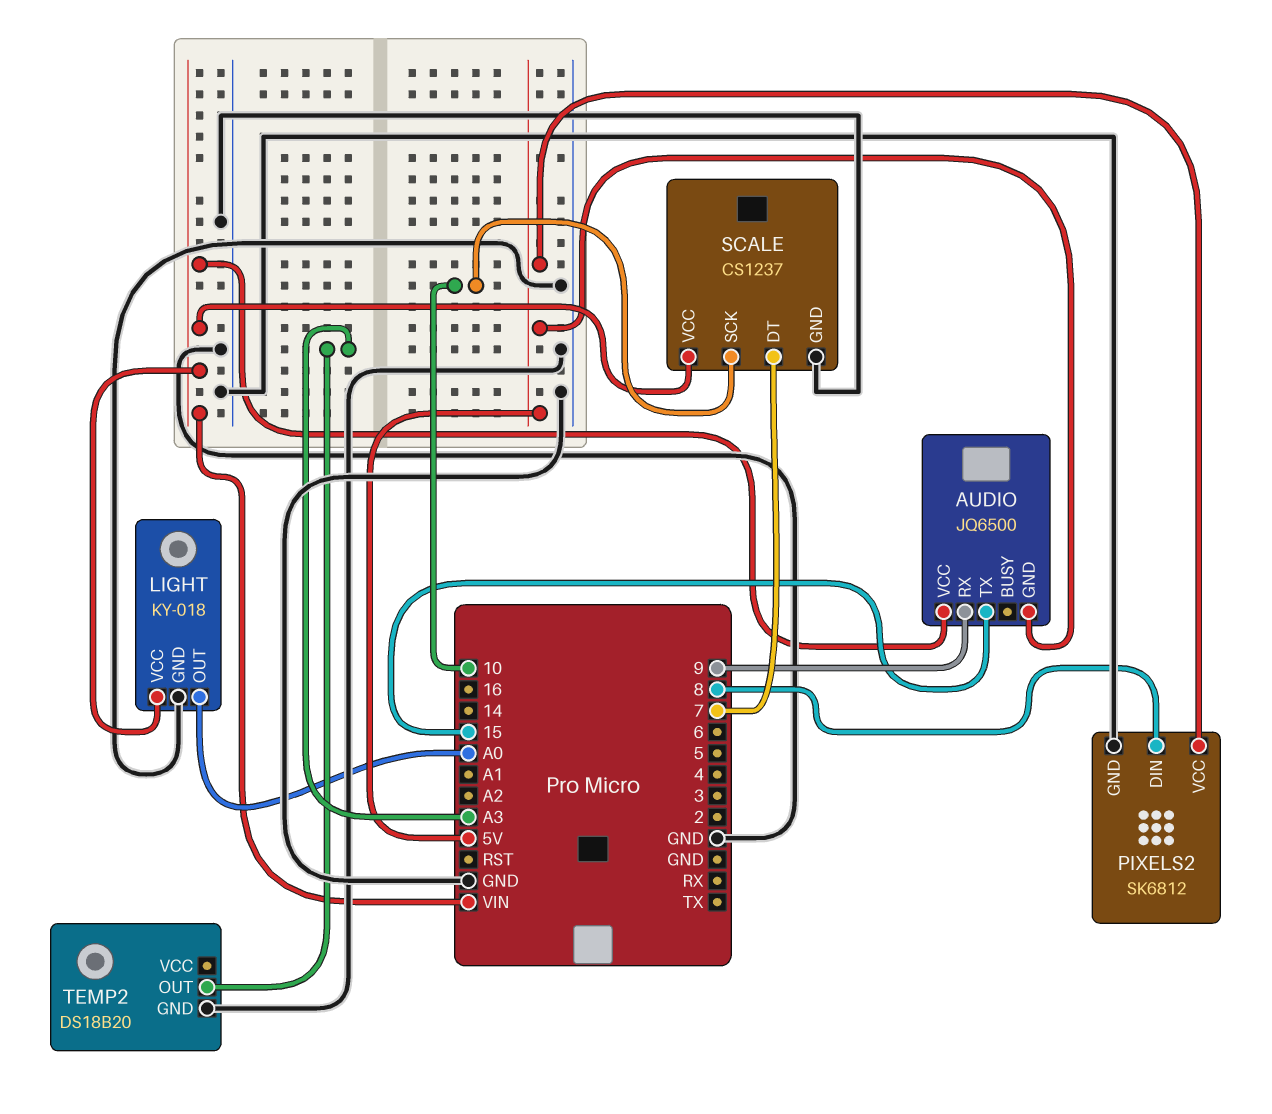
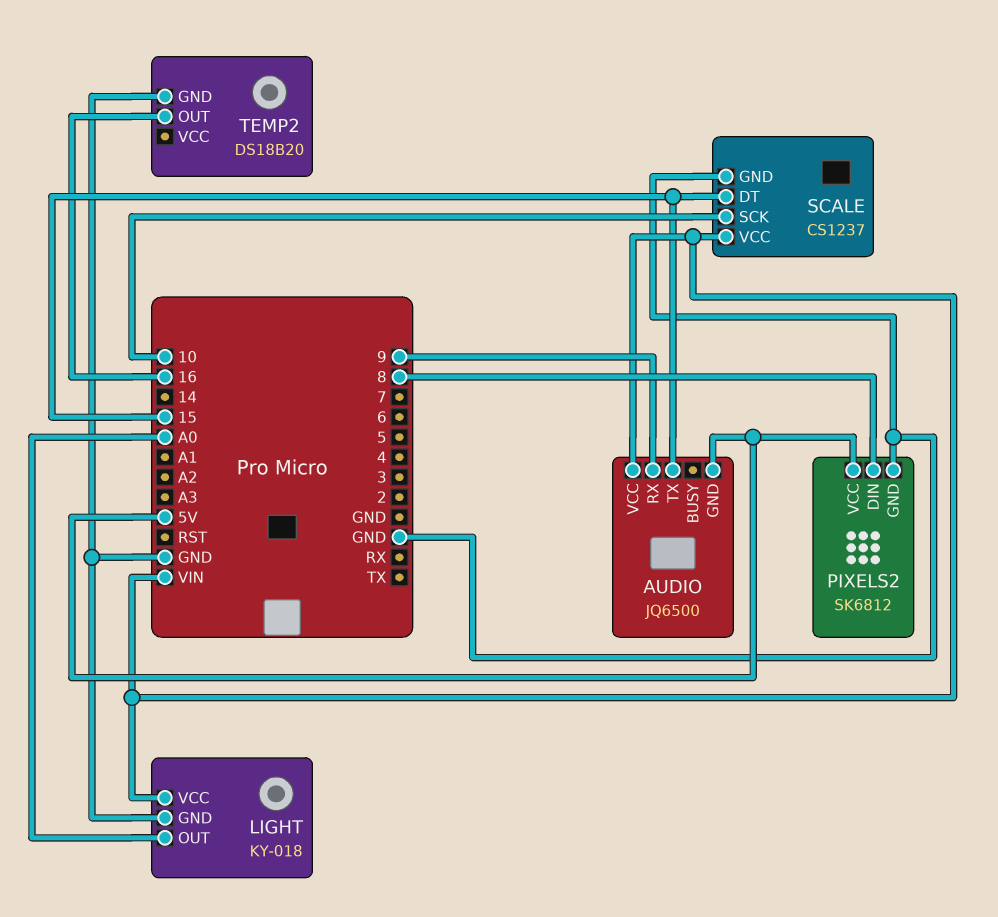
SCALE pin DT: 7 -> 15
TEMP2 pin OUT: A3 -> 16

